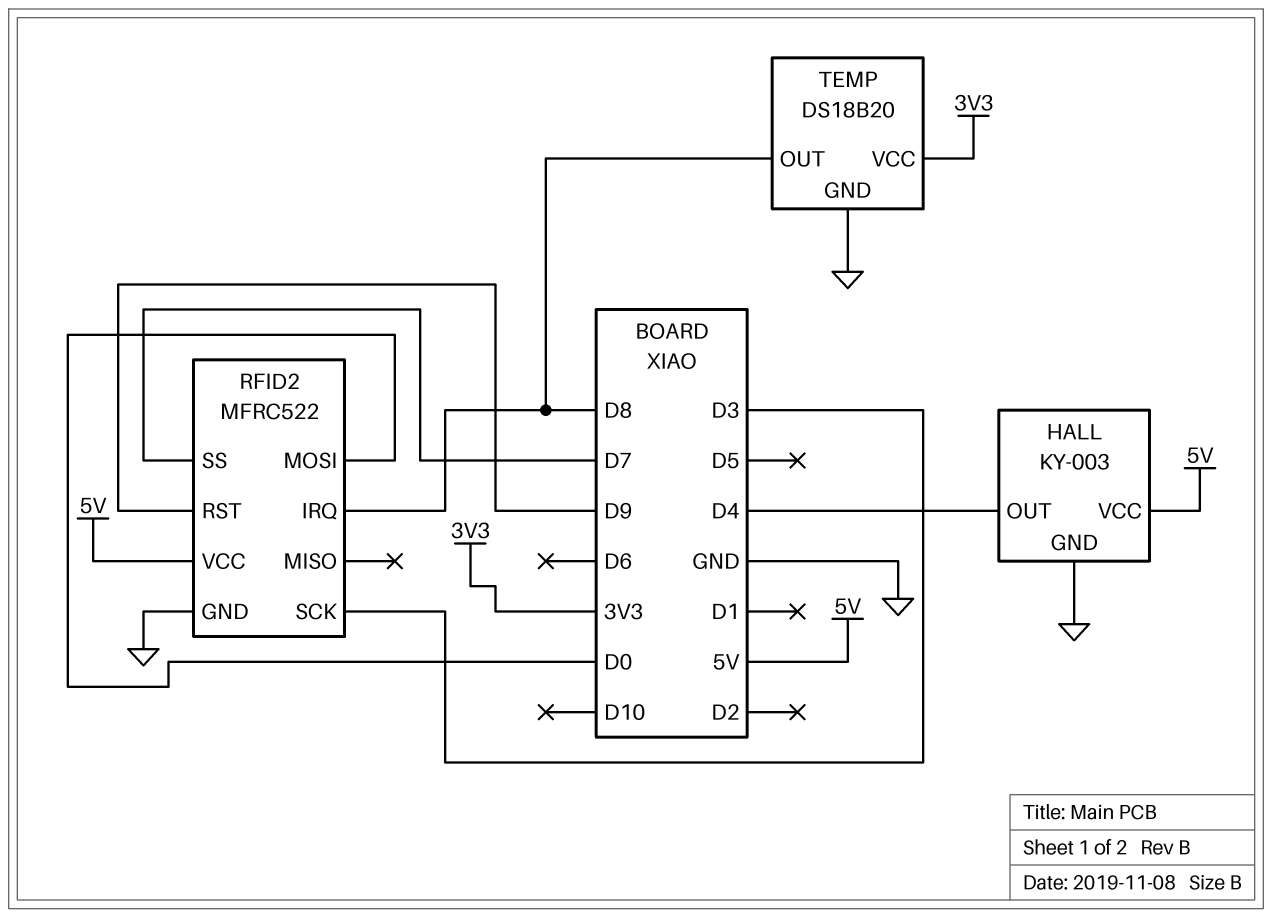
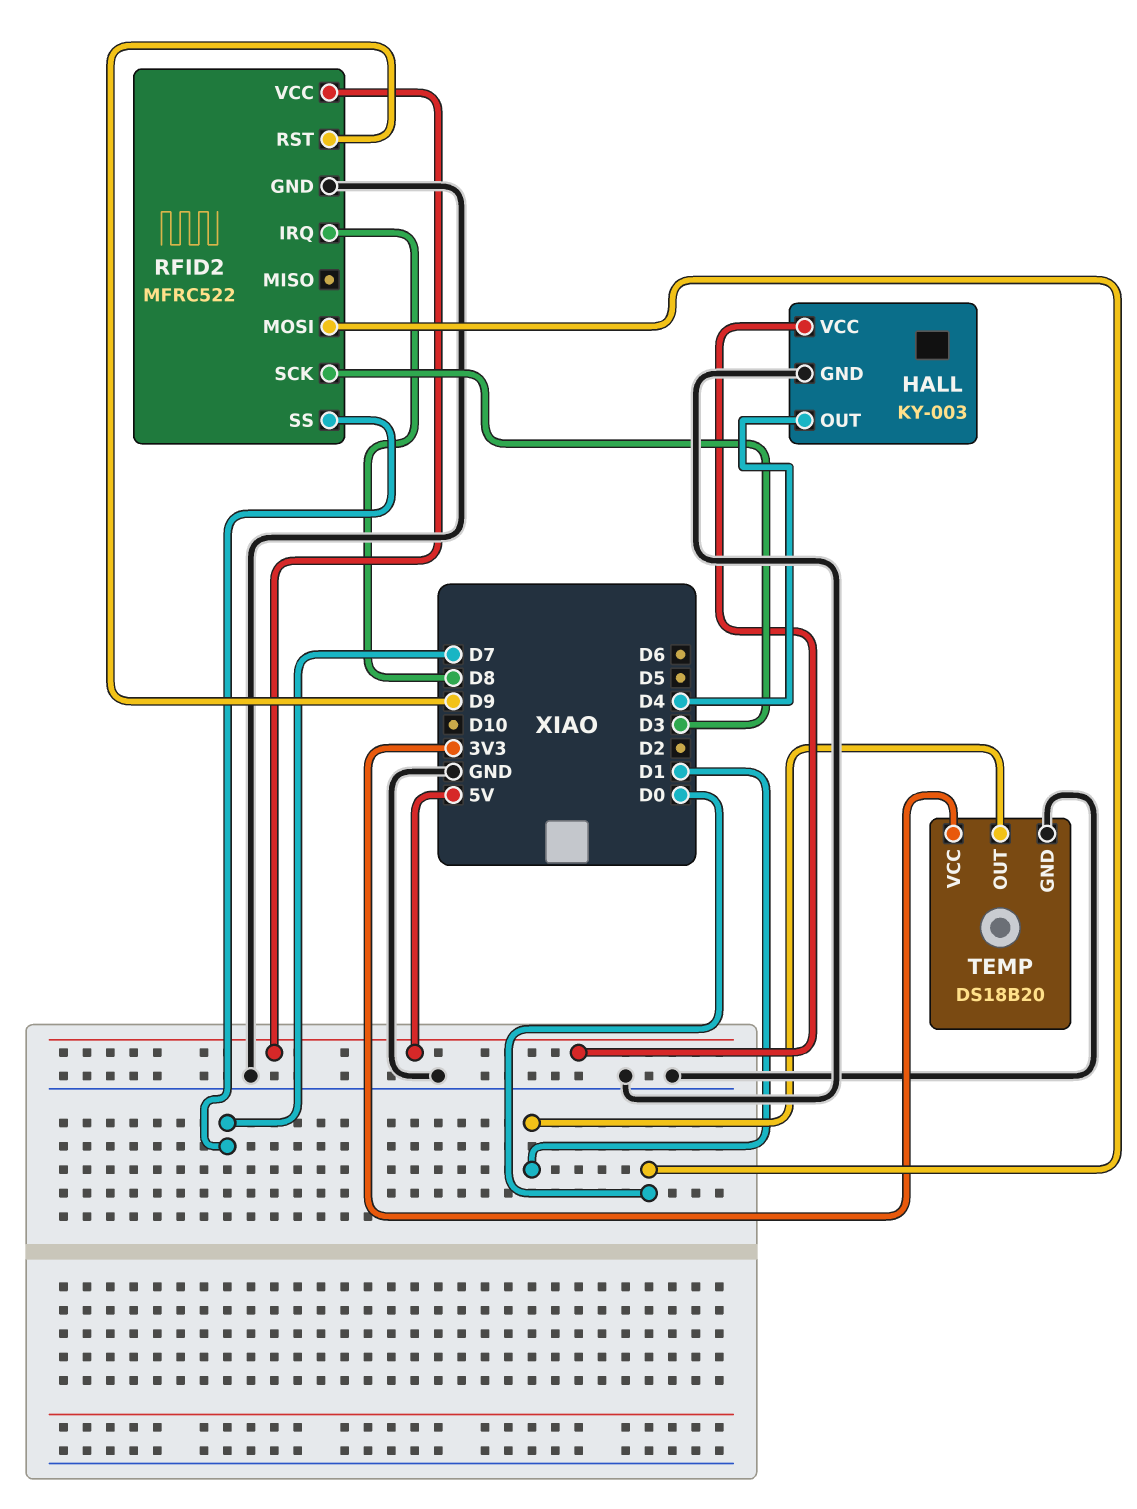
TEMP pin OUT: D8 -> D1

